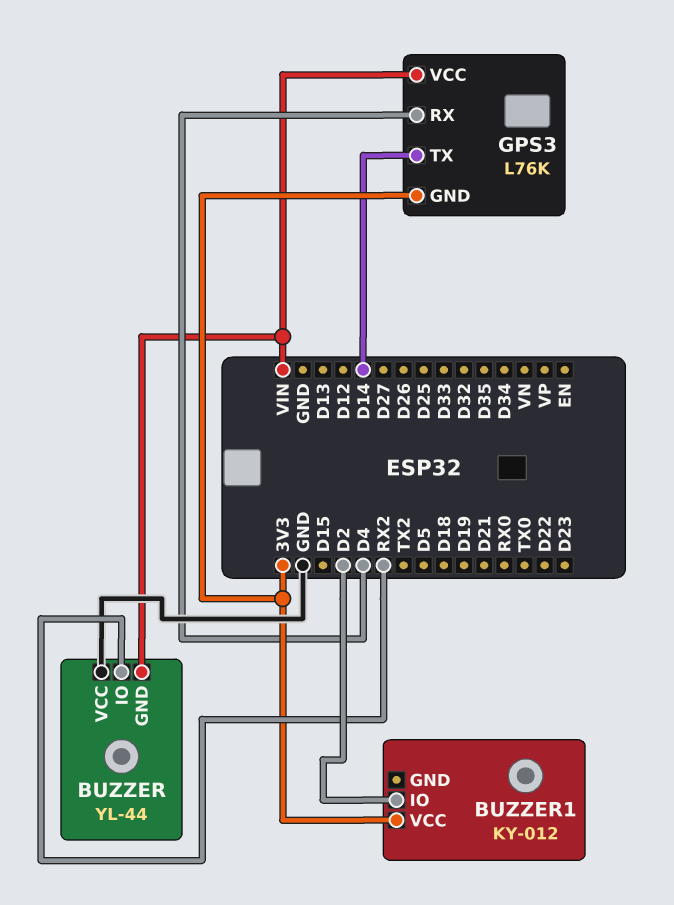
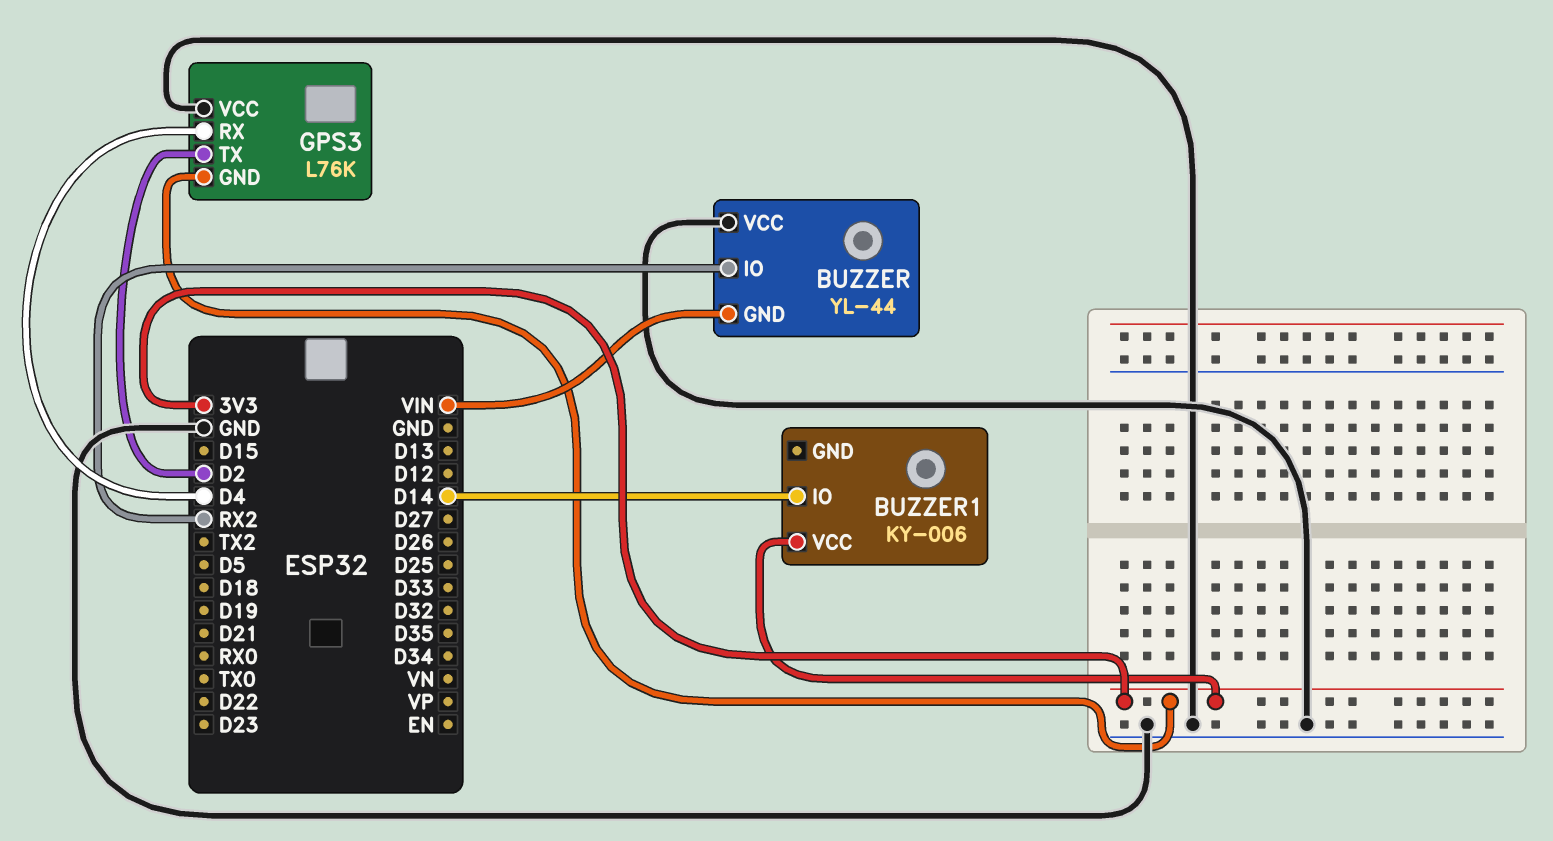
BUZZER1: KY-012 -> KY-006
BUZZER1 pin IO: D2 -> D14
GPS3 pin TX: D14 -> D2
GPS3 pin VCC: VIN -> GND

